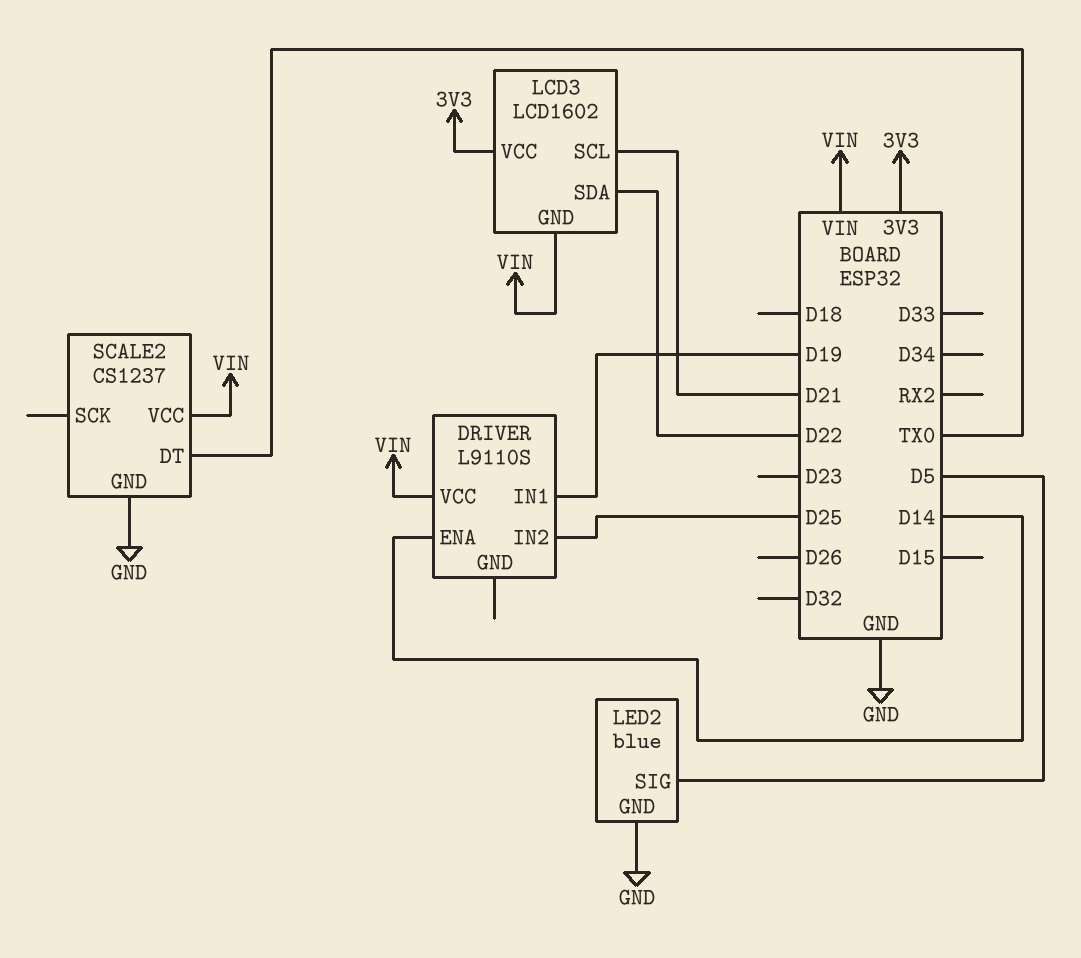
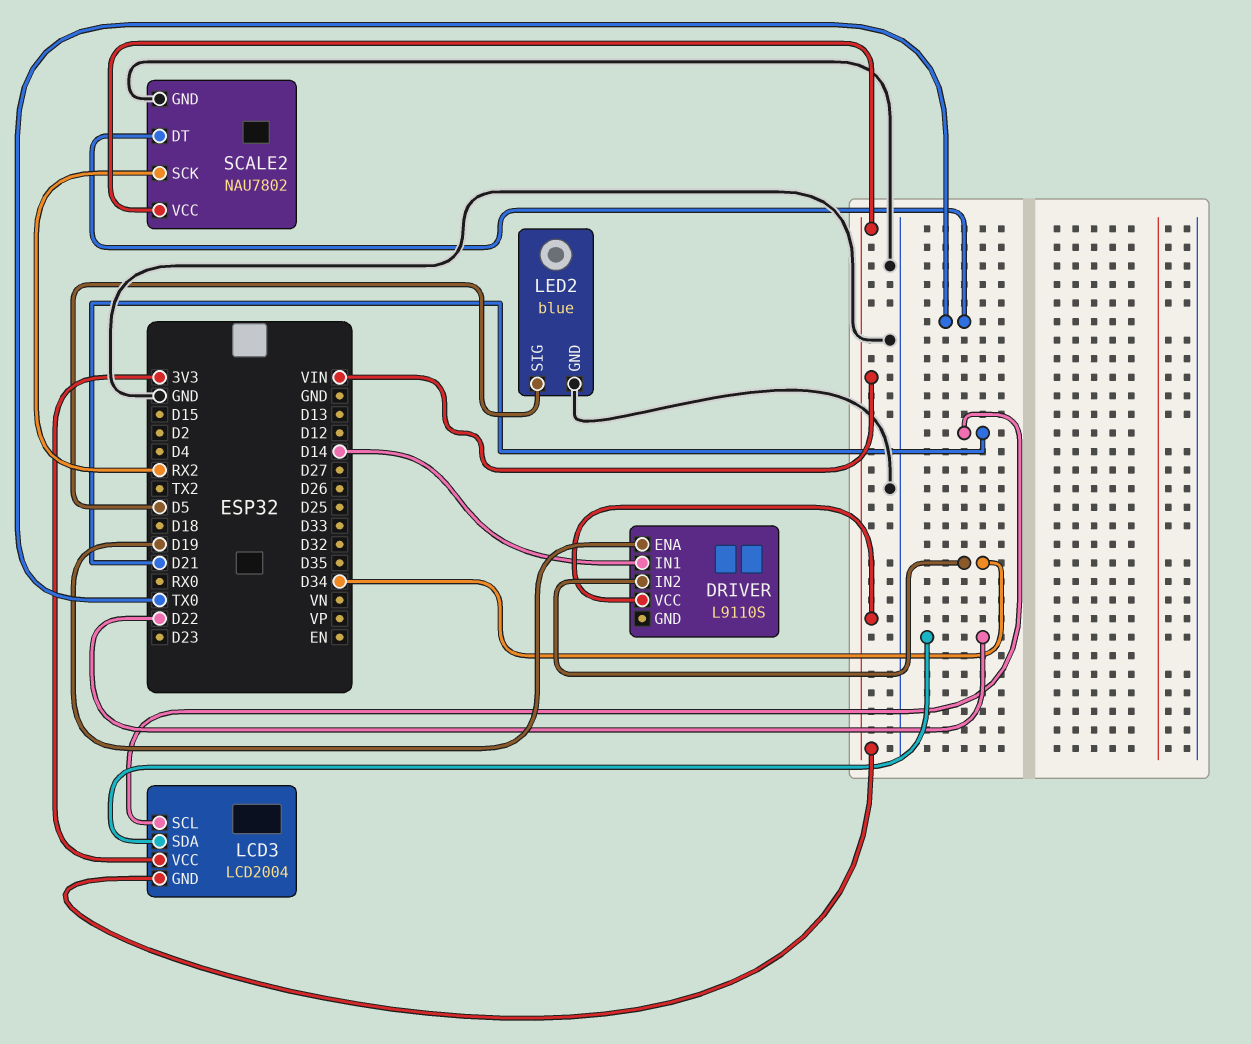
DRIVER pin ENA: D14 -> D19
DRIVER pin IN1: D19 -> D14
DRIVER pin IN2: D25 -> D34
LCD3: LCD1602 -> LCD2004
SCALE2: CS1237 -> NAU7802
SCALE2 pin SCK: none -> RX2

